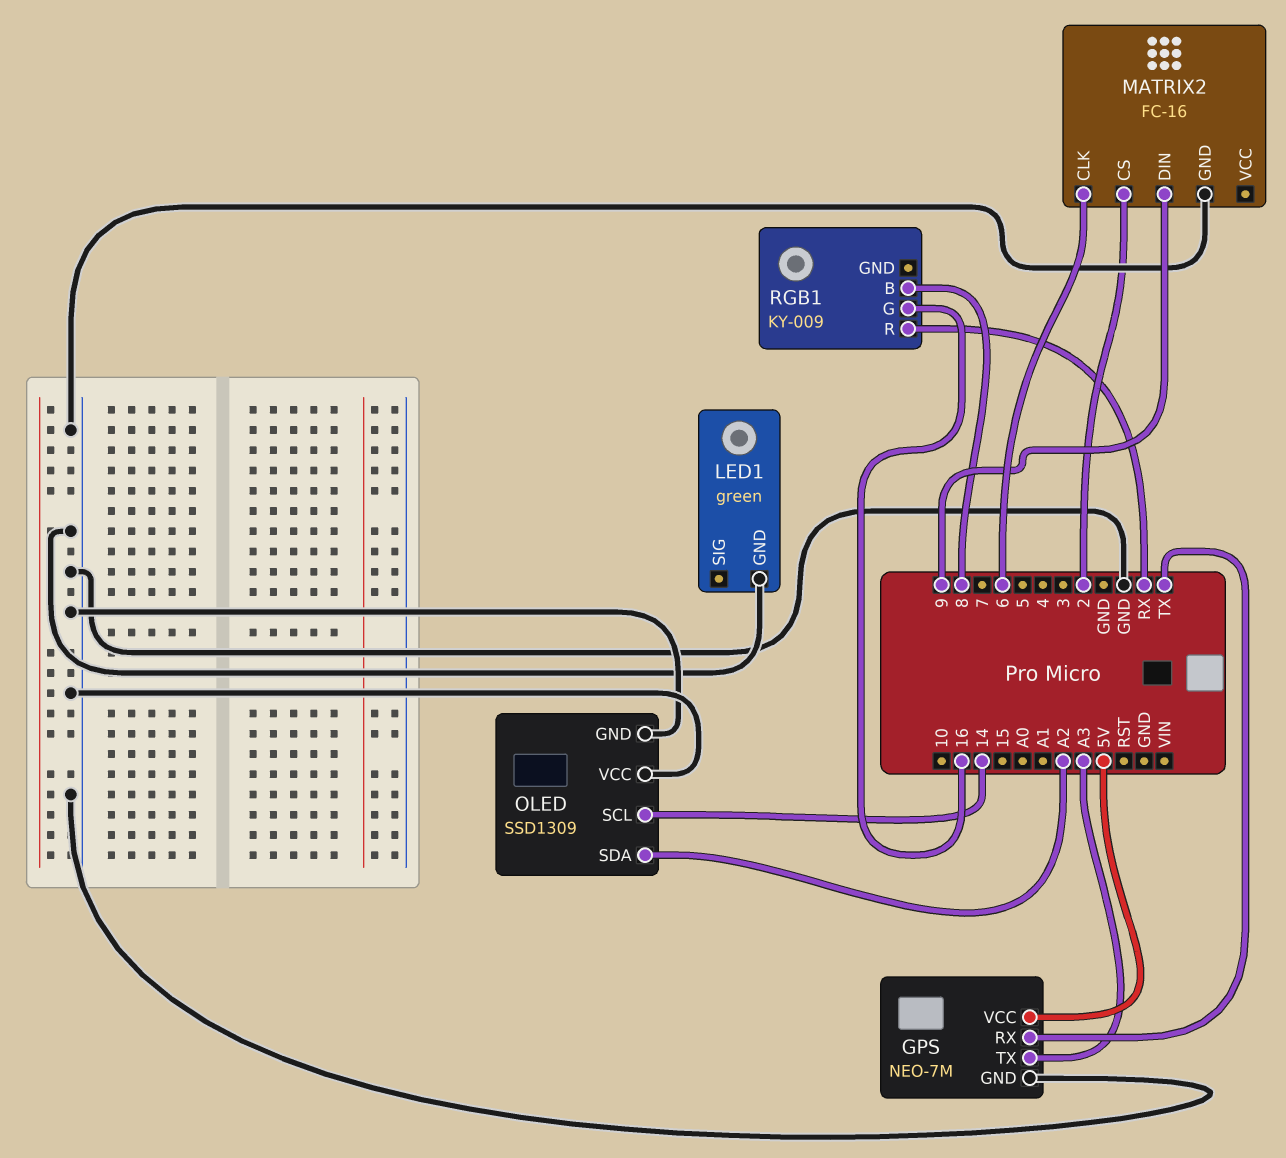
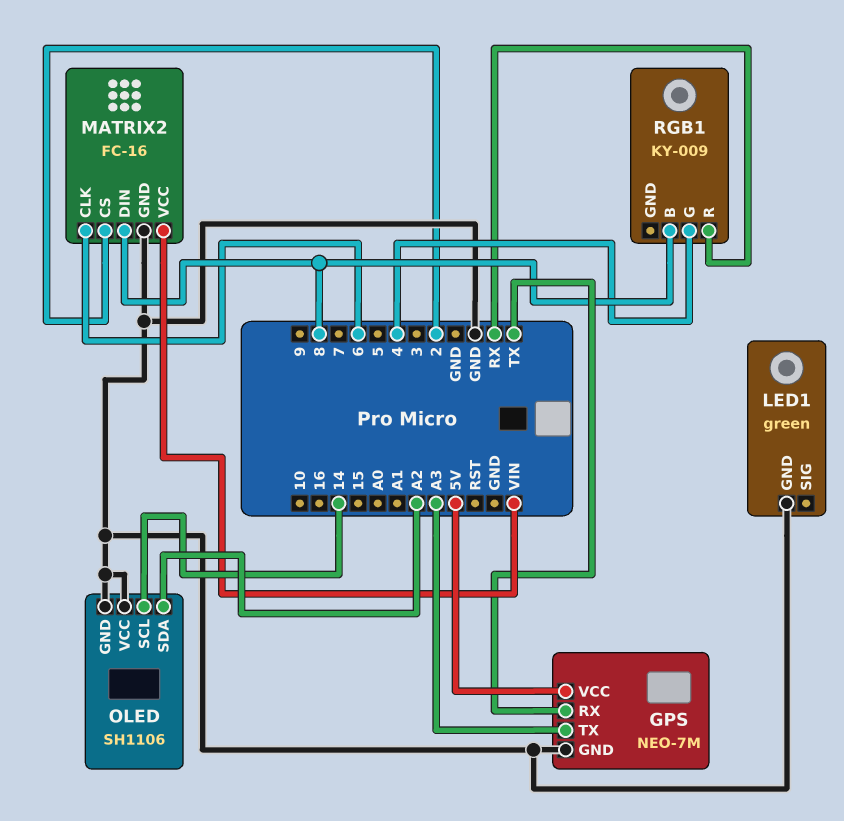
MATRIX2 pin DIN: 9 -> 8
MATRIX2 pin VCC: none -> VIN
OLED: SSD1309 -> SH1106
RGB1 pin G: 16 -> 4

